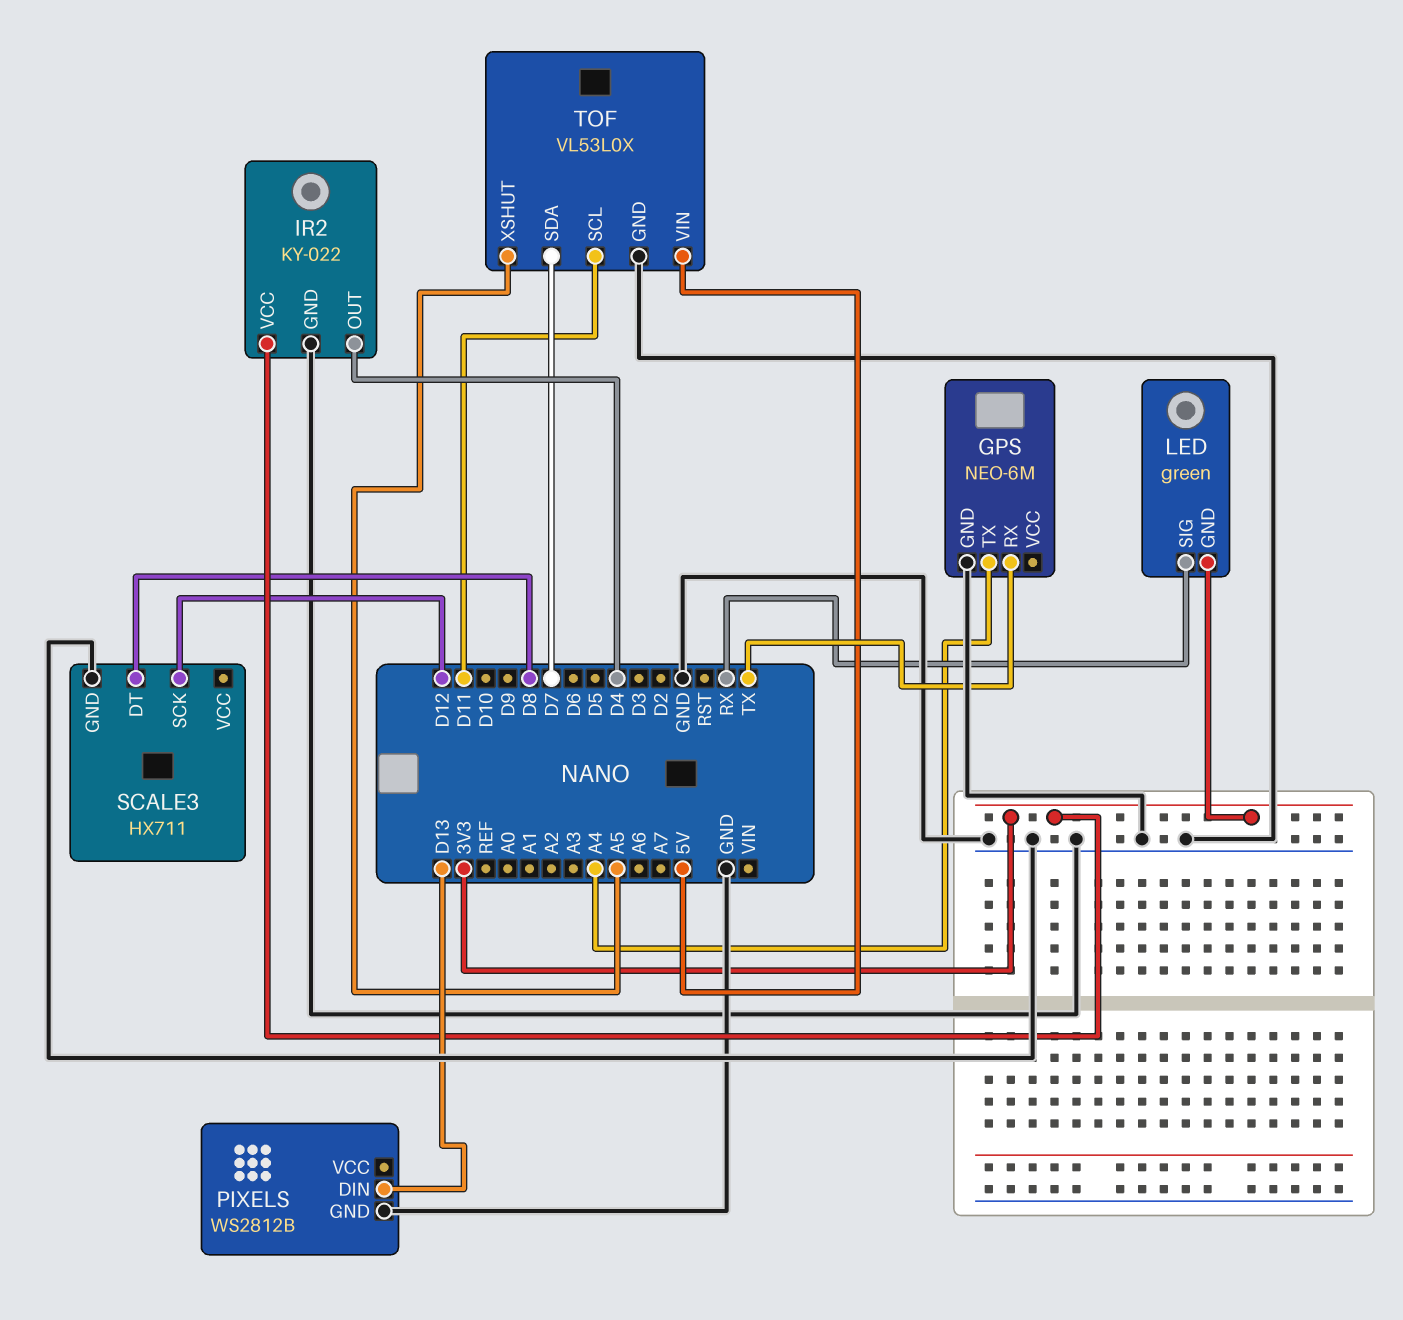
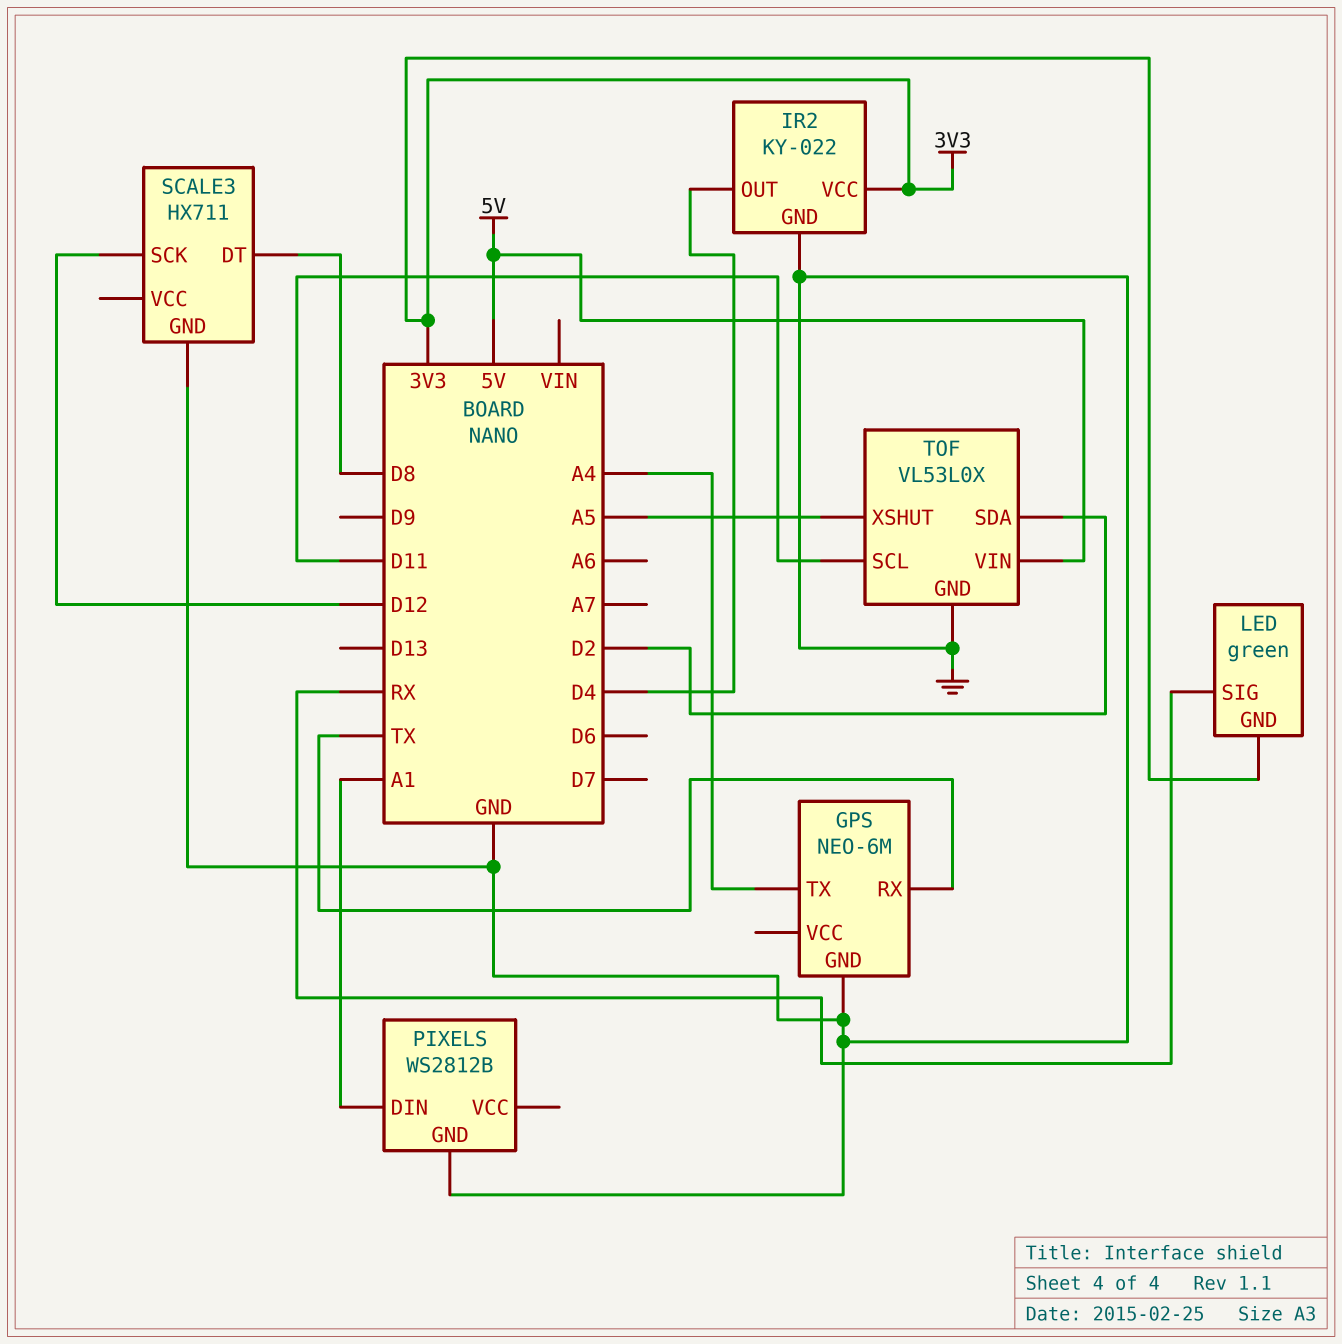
PIXELS pin DIN: D13 -> A1
TOF pin SDA: D7 -> D2

